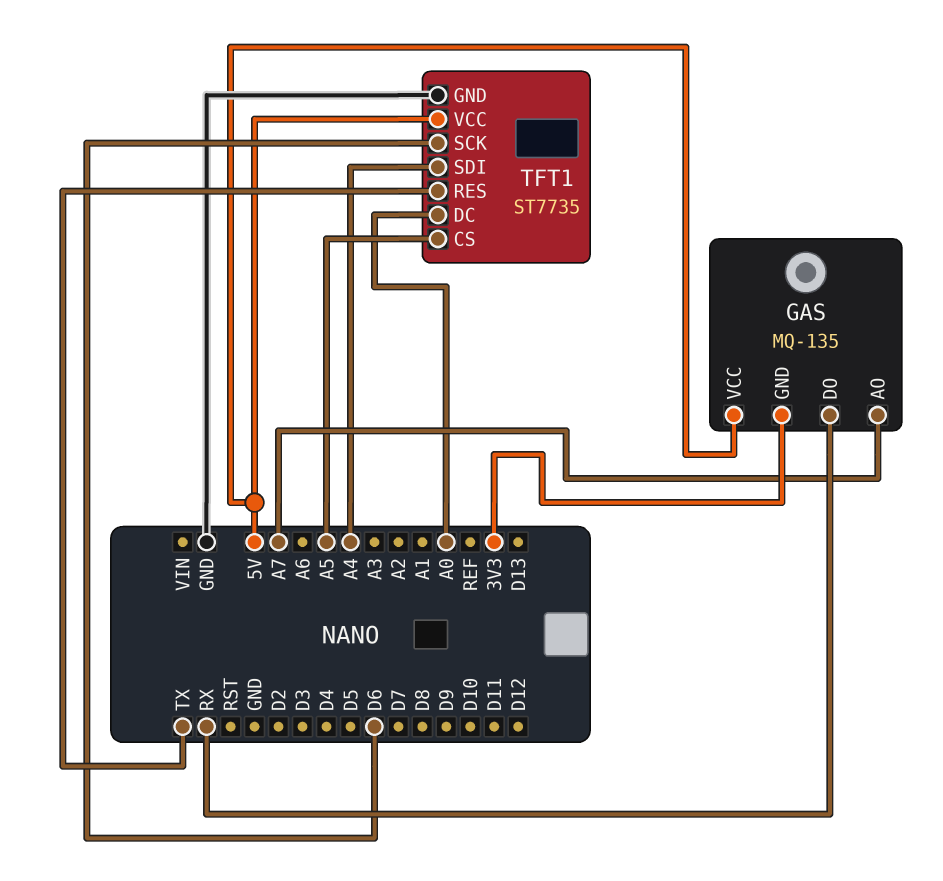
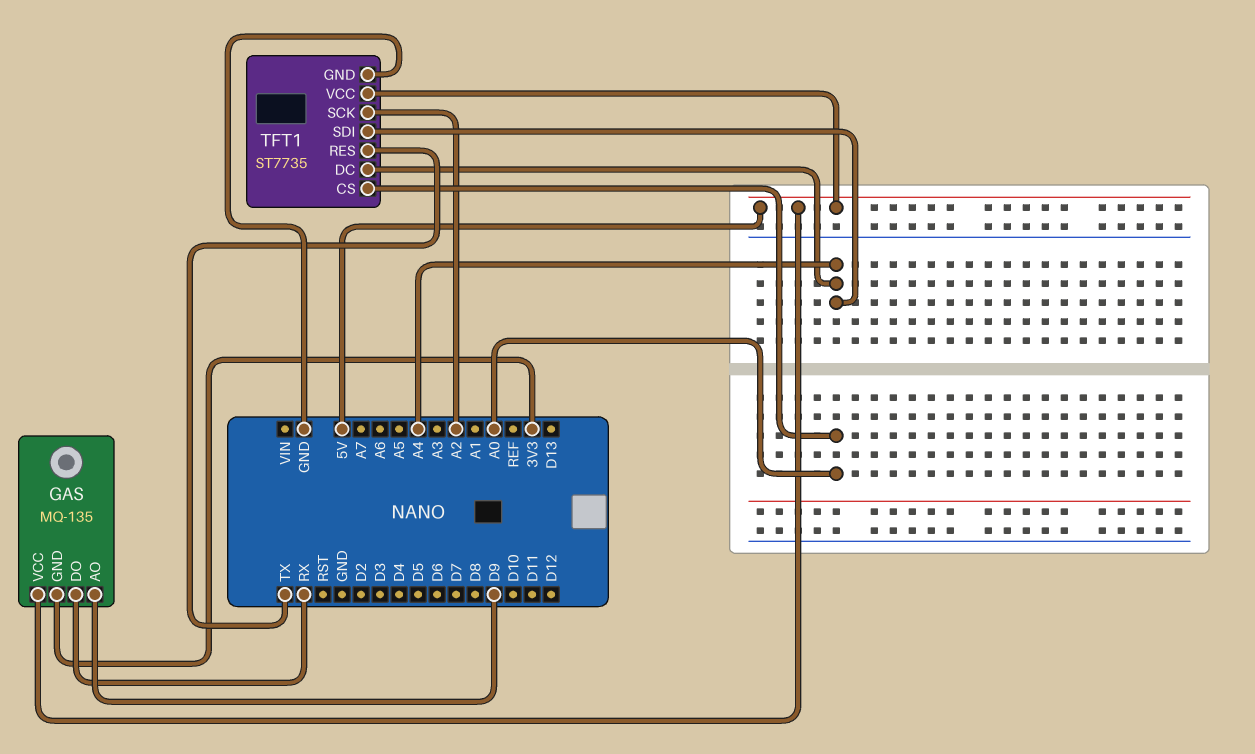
GAS pin AO: A7 -> D9
TFT1 pin CS: A5 -> A0
TFT1 pin DC: A0 -> A4
TFT1 pin SCK: D6 -> A2

